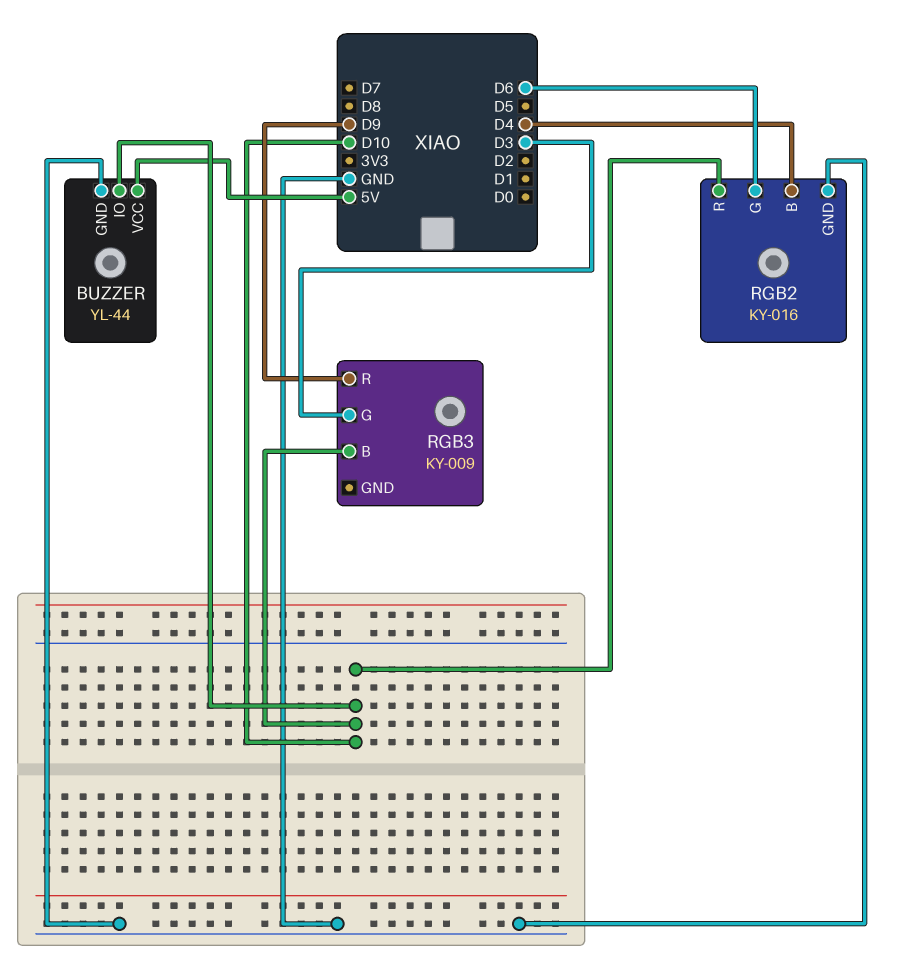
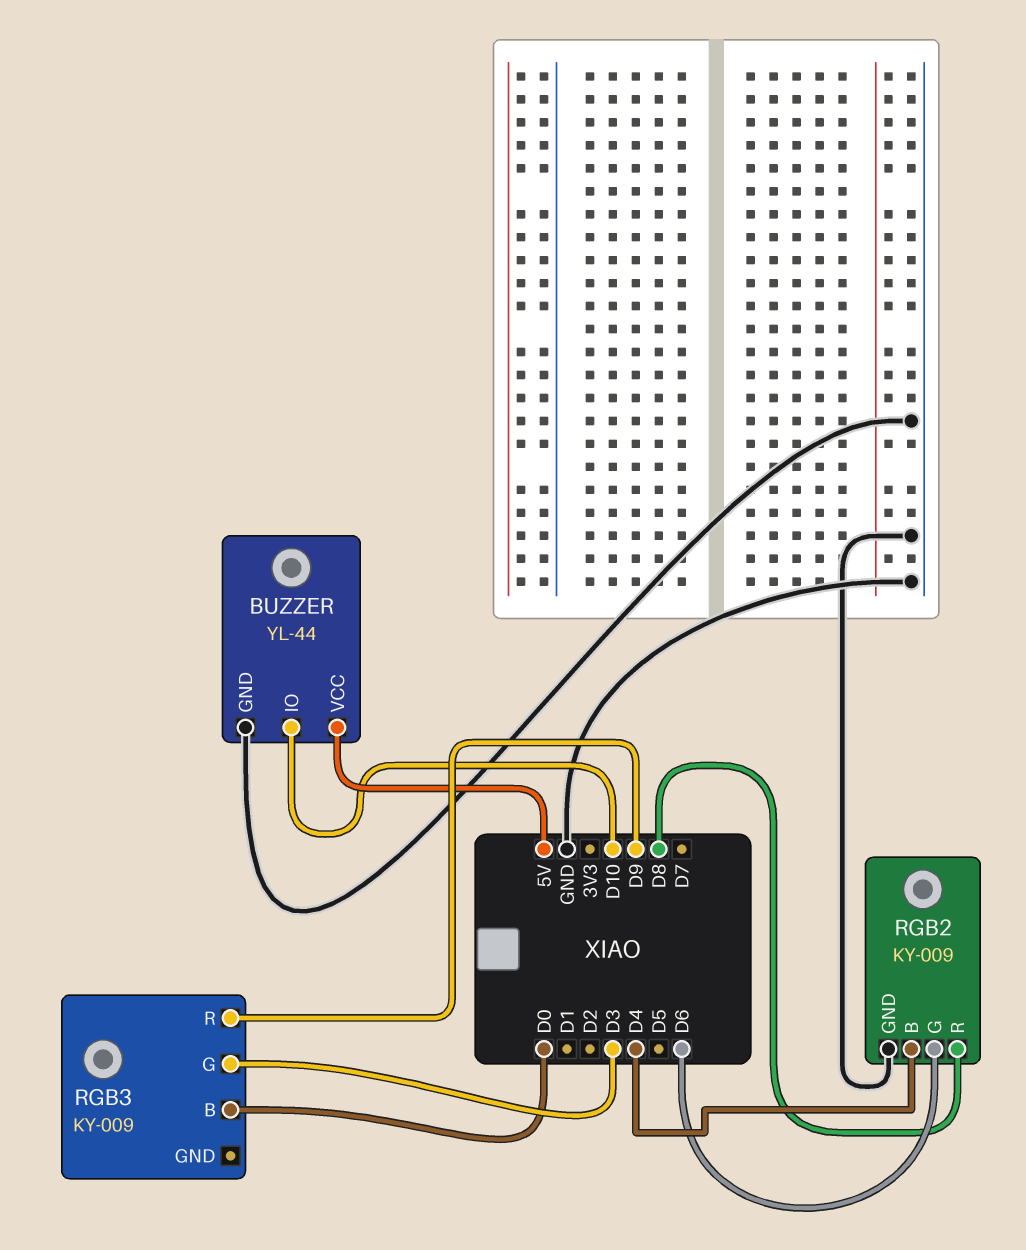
RGB2: KY-016 -> KY-009
RGB2 pin R: D10 -> D8
RGB3 pin B: D10 -> D0

